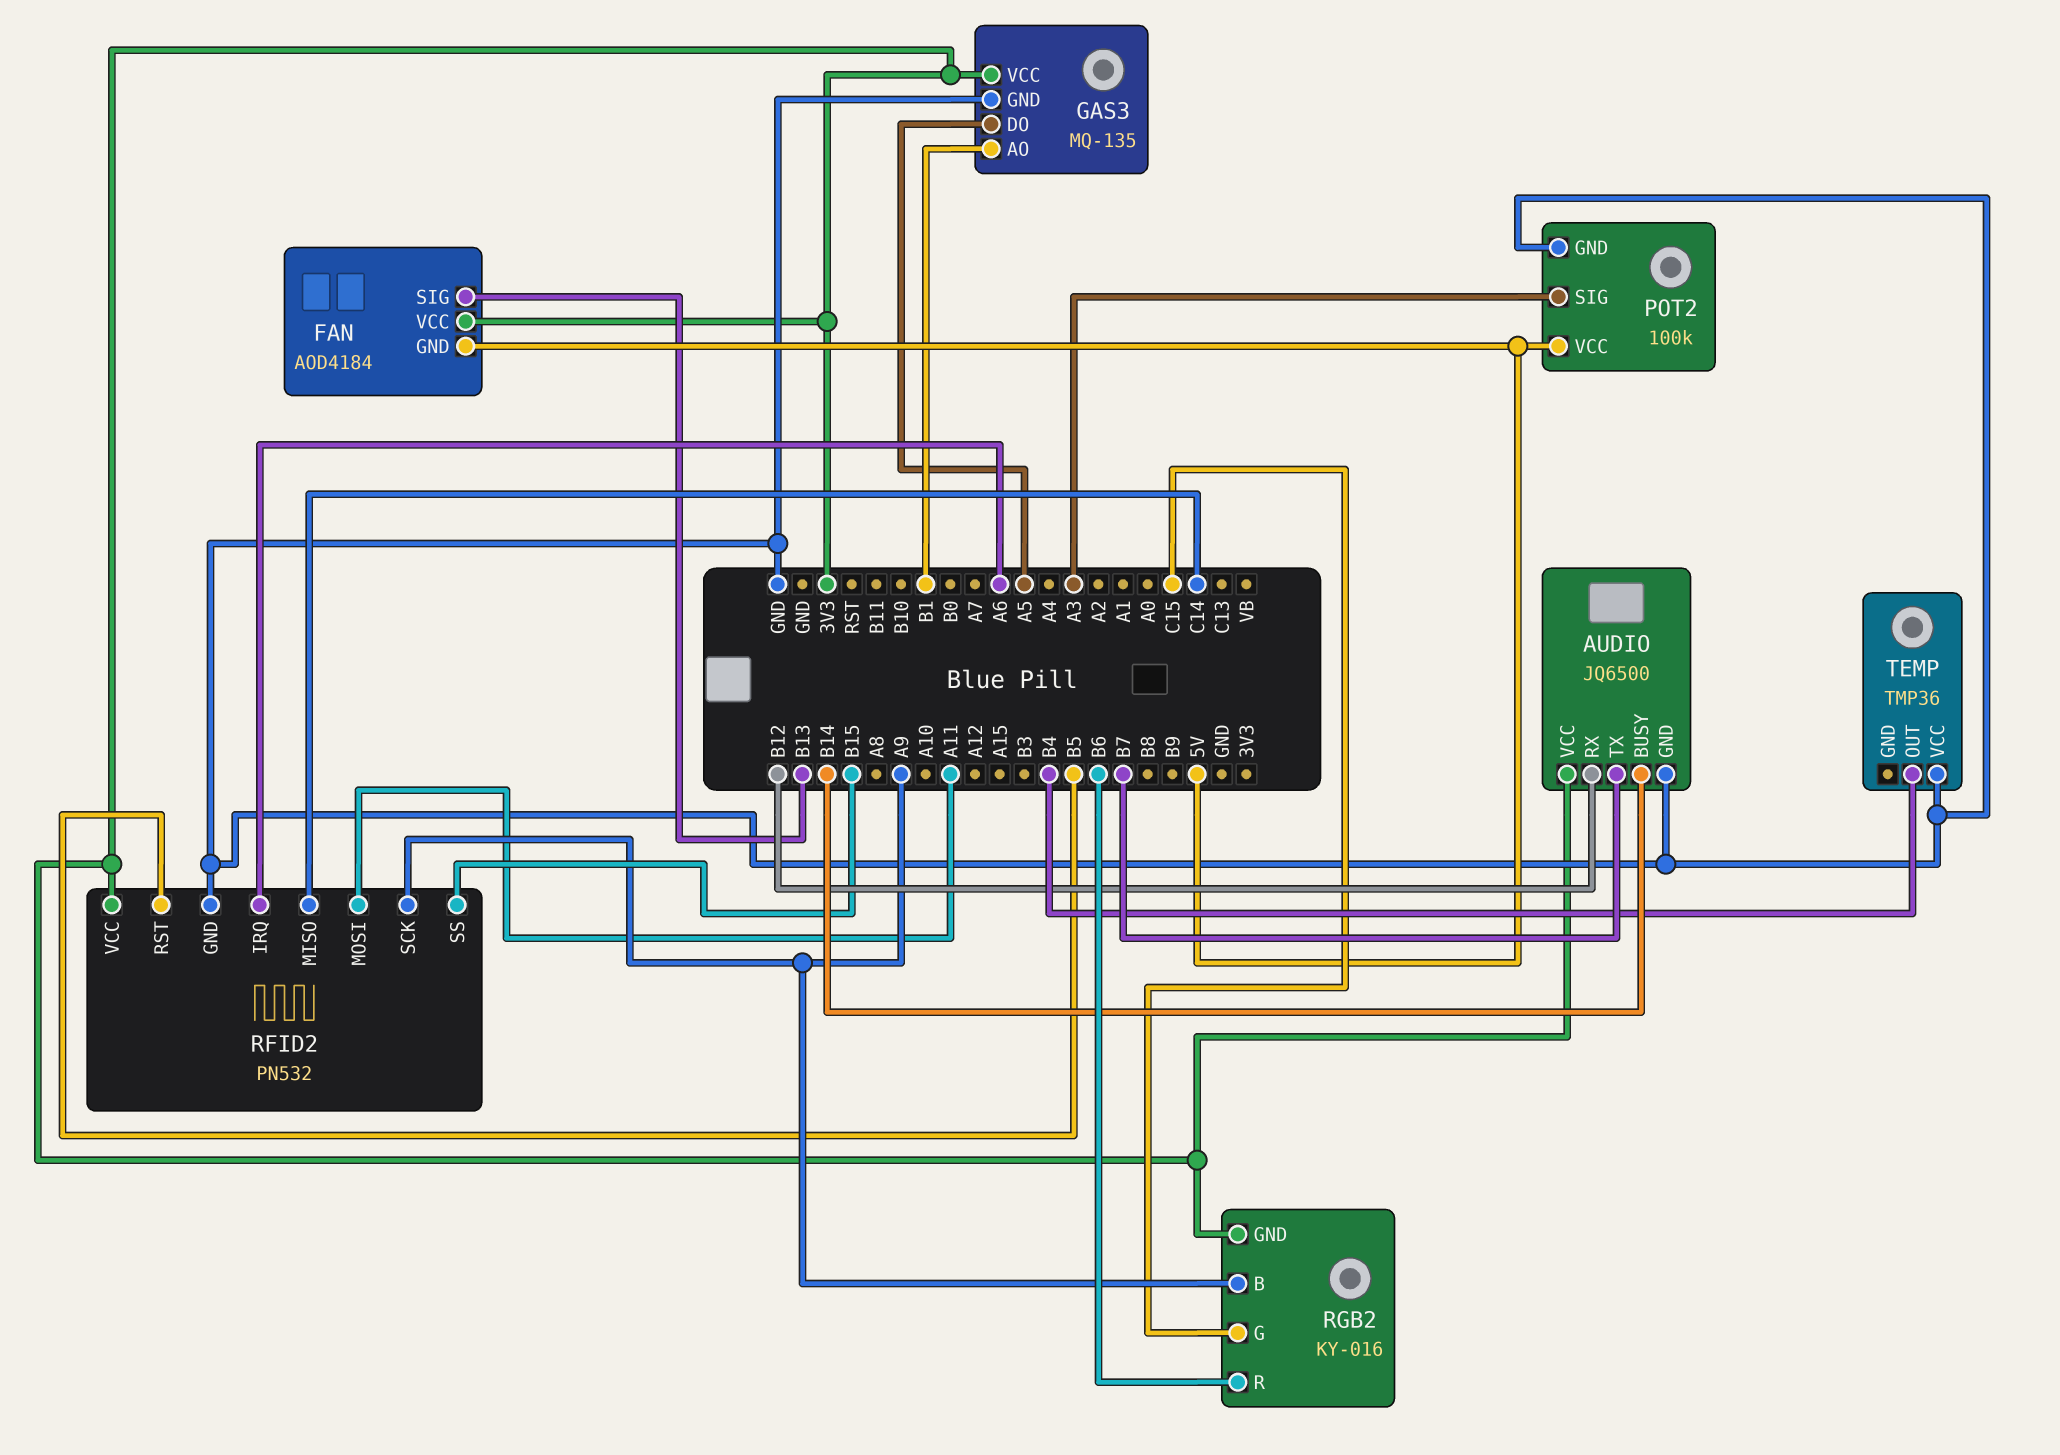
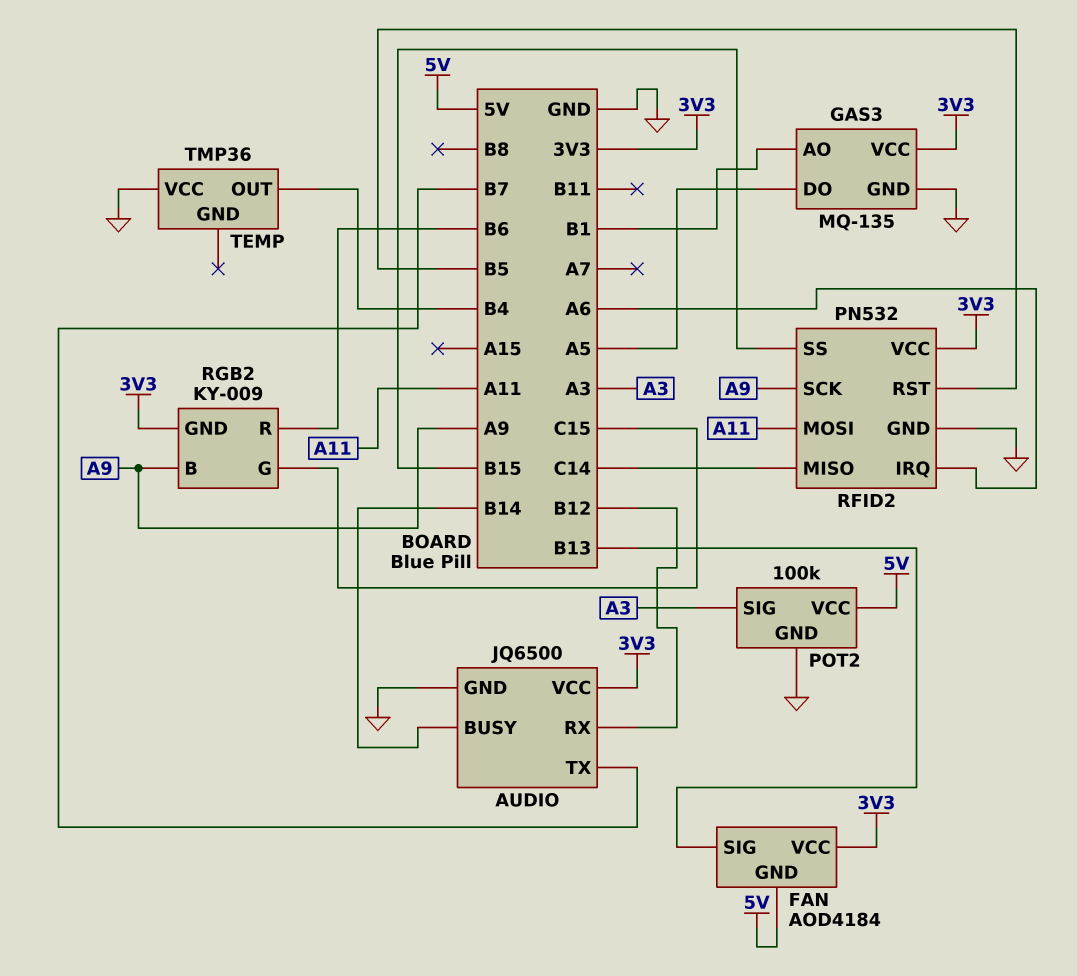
RGB2: KY-016 -> KY-009

